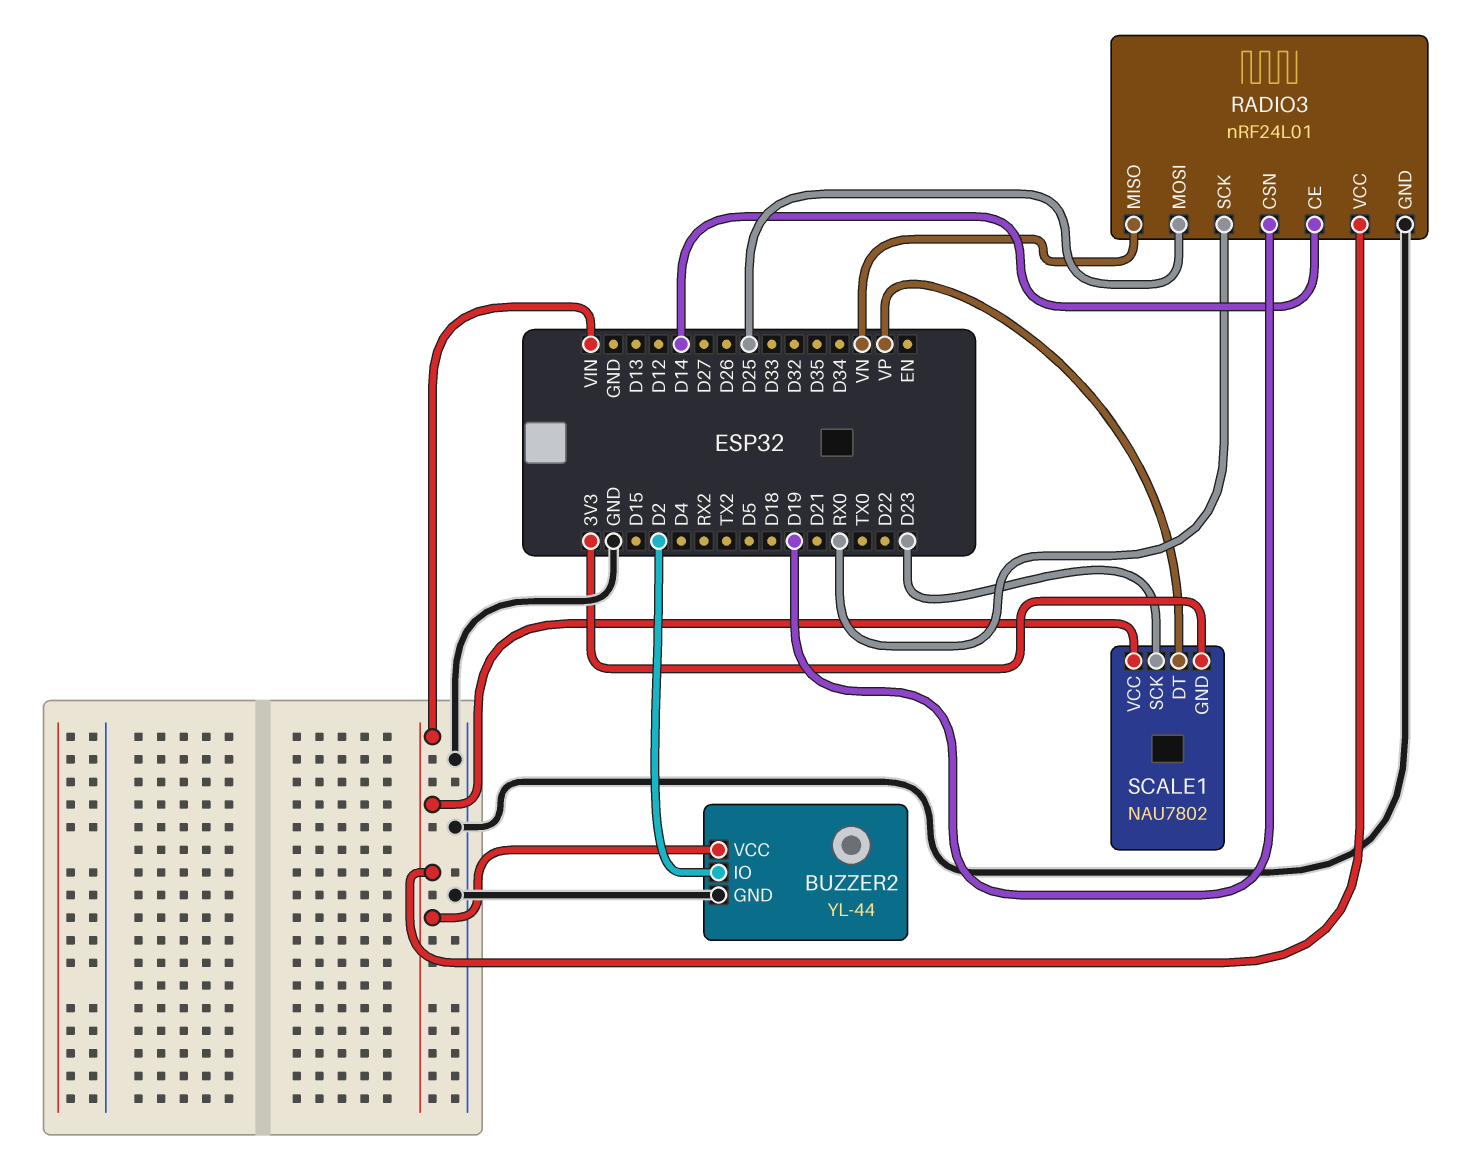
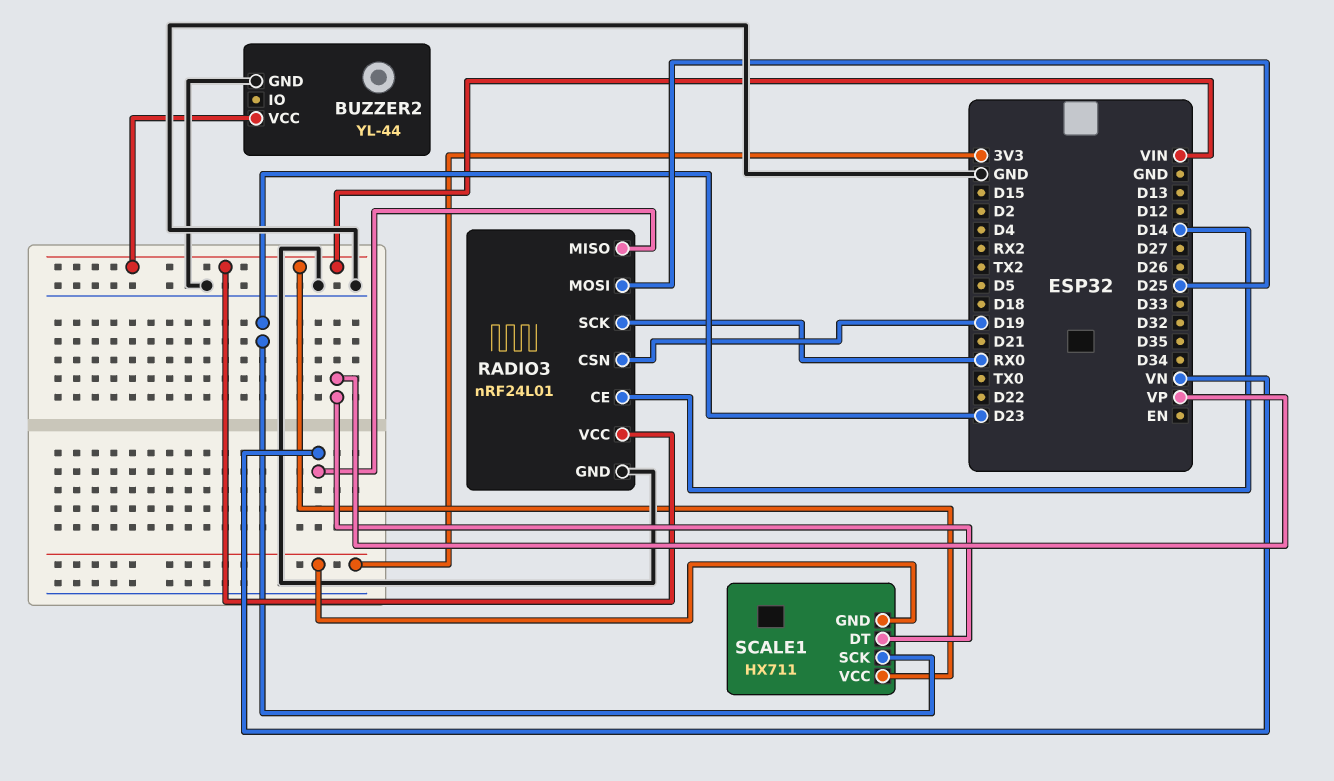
BUZZER2 pin IO: D2 -> none
SCALE1: NAU7802 -> HX711

